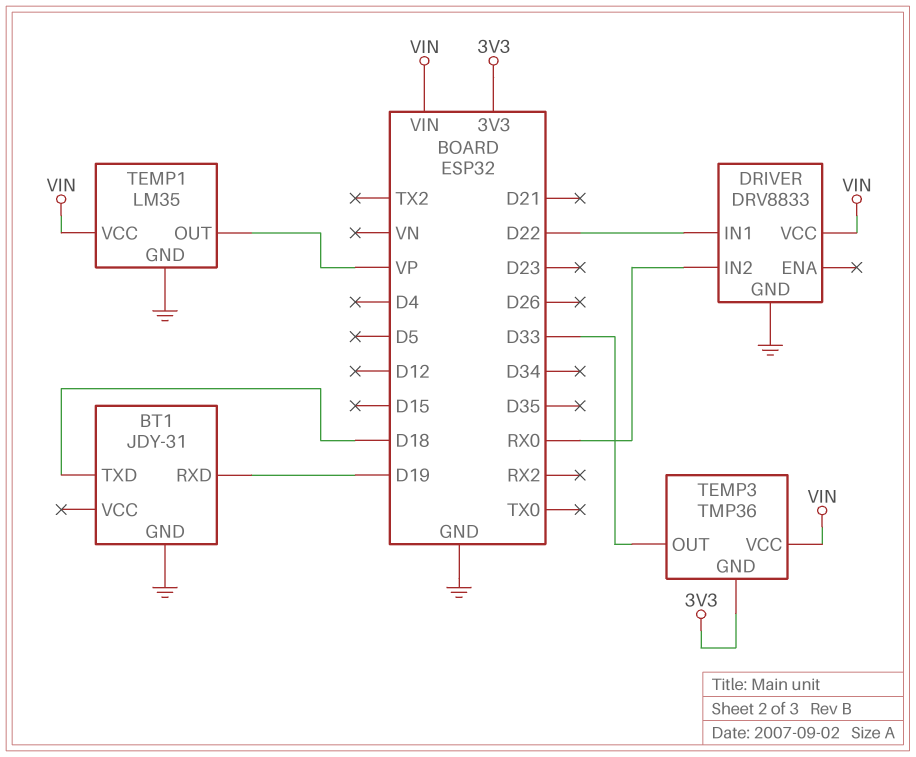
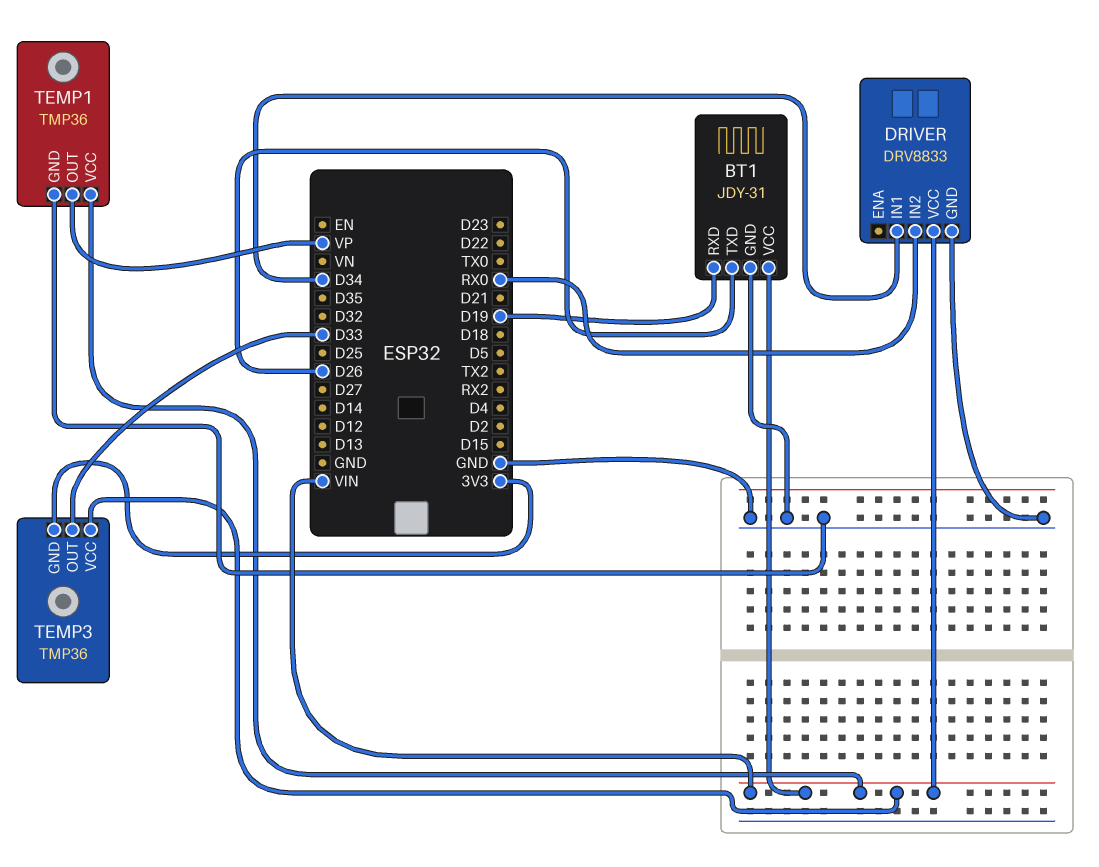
BT1 pin TXD: D18 -> D26
BT1 pin VCC: none -> VIN
DRIVER pin IN1: D22 -> D34
TEMP1: LM35 -> TMP36

